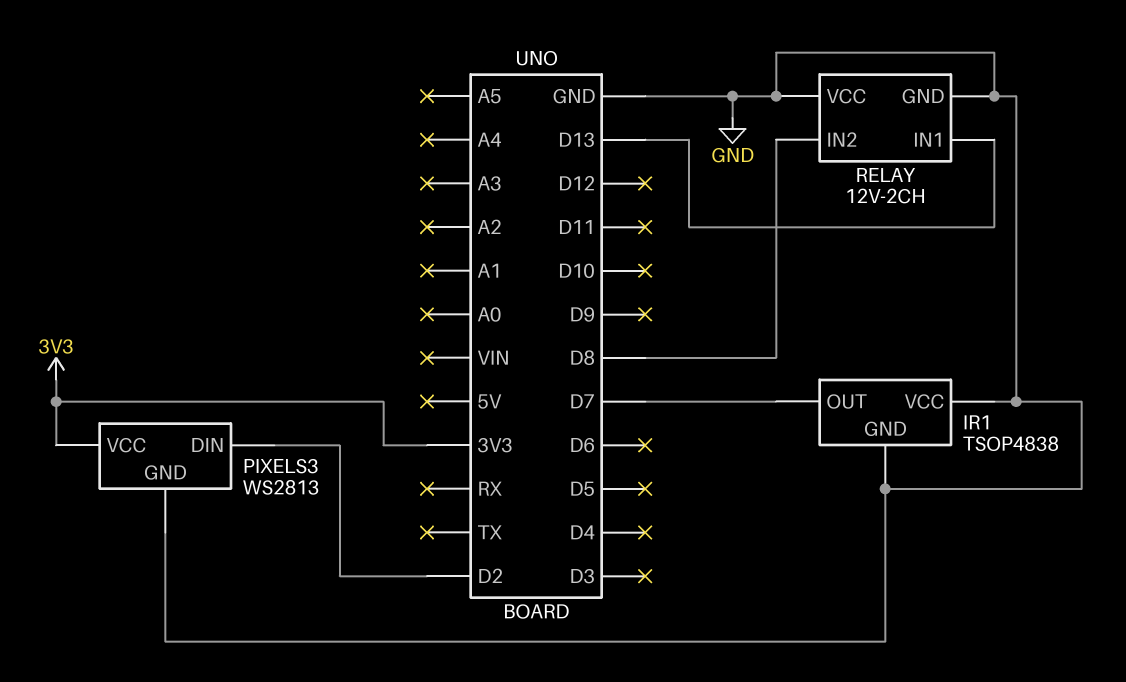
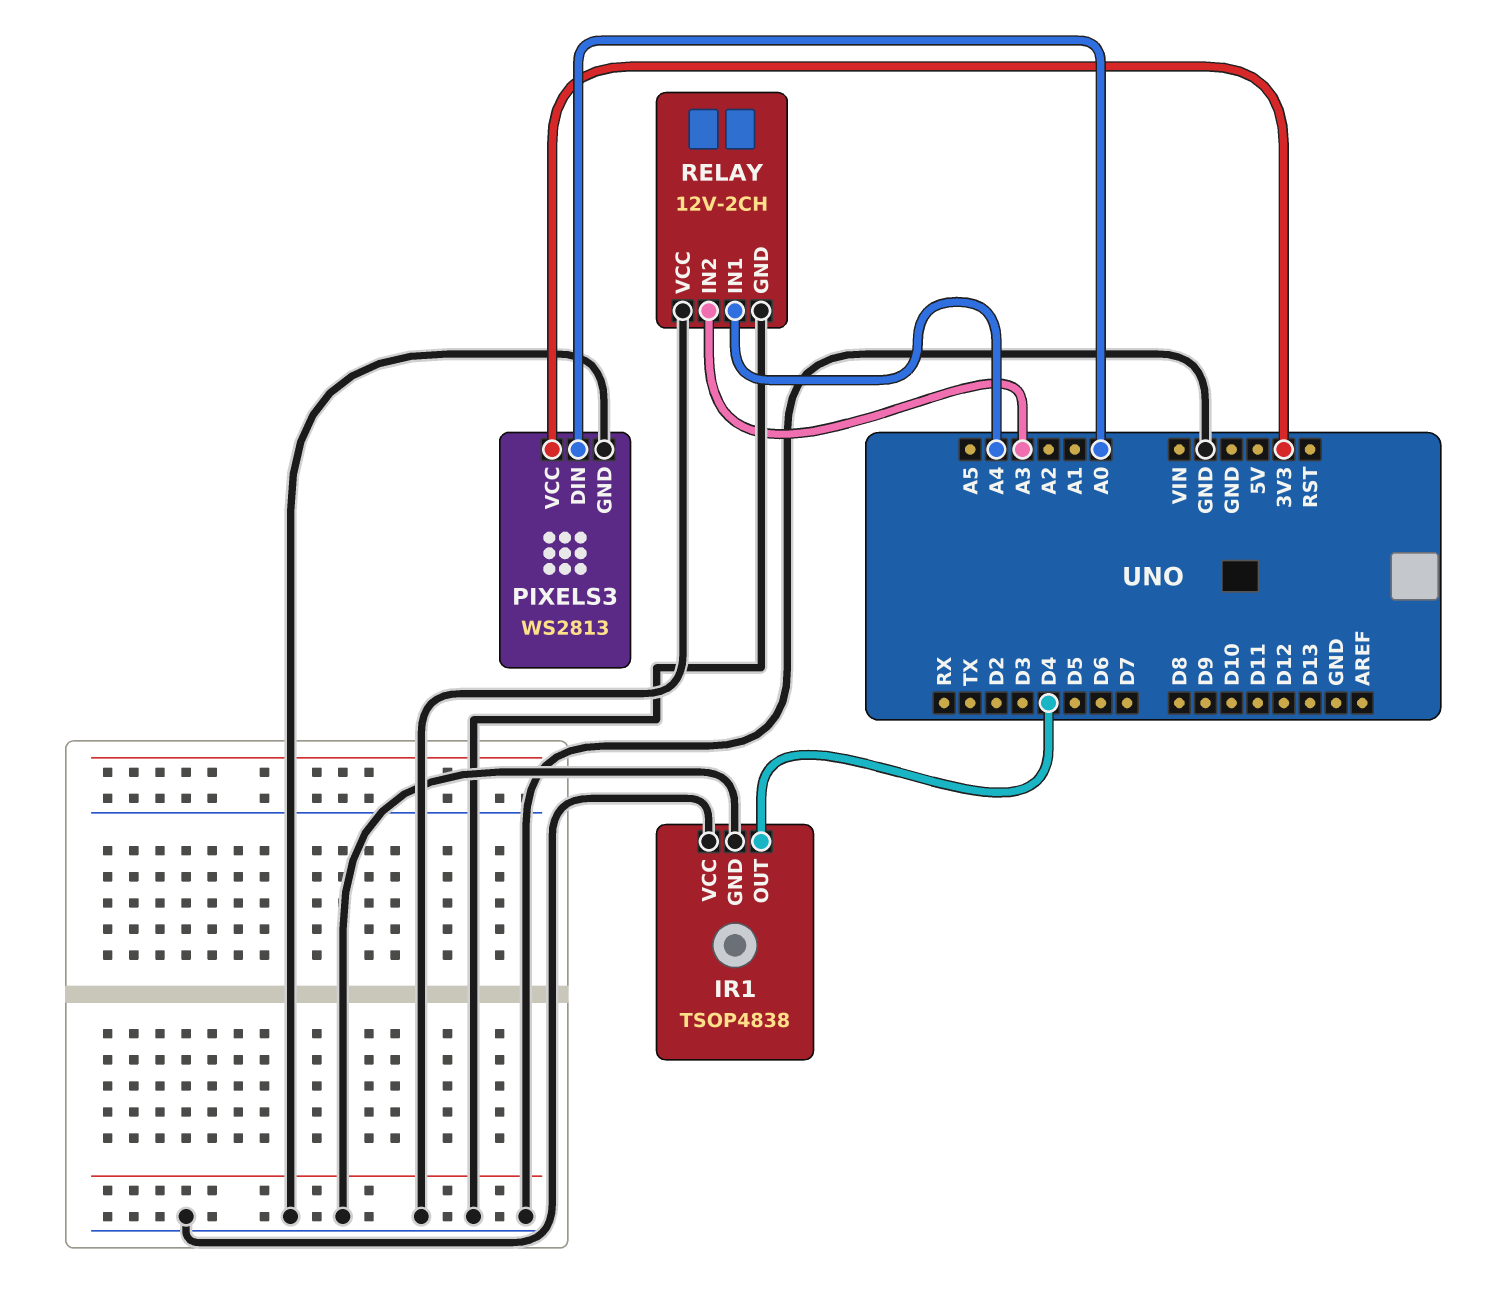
IR1 pin OUT: D7 -> D4
PIXELS3 pin DIN: D2 -> A0
RELAY pin IN1: D13 -> A4
RELAY pin IN2: D8 -> A3

